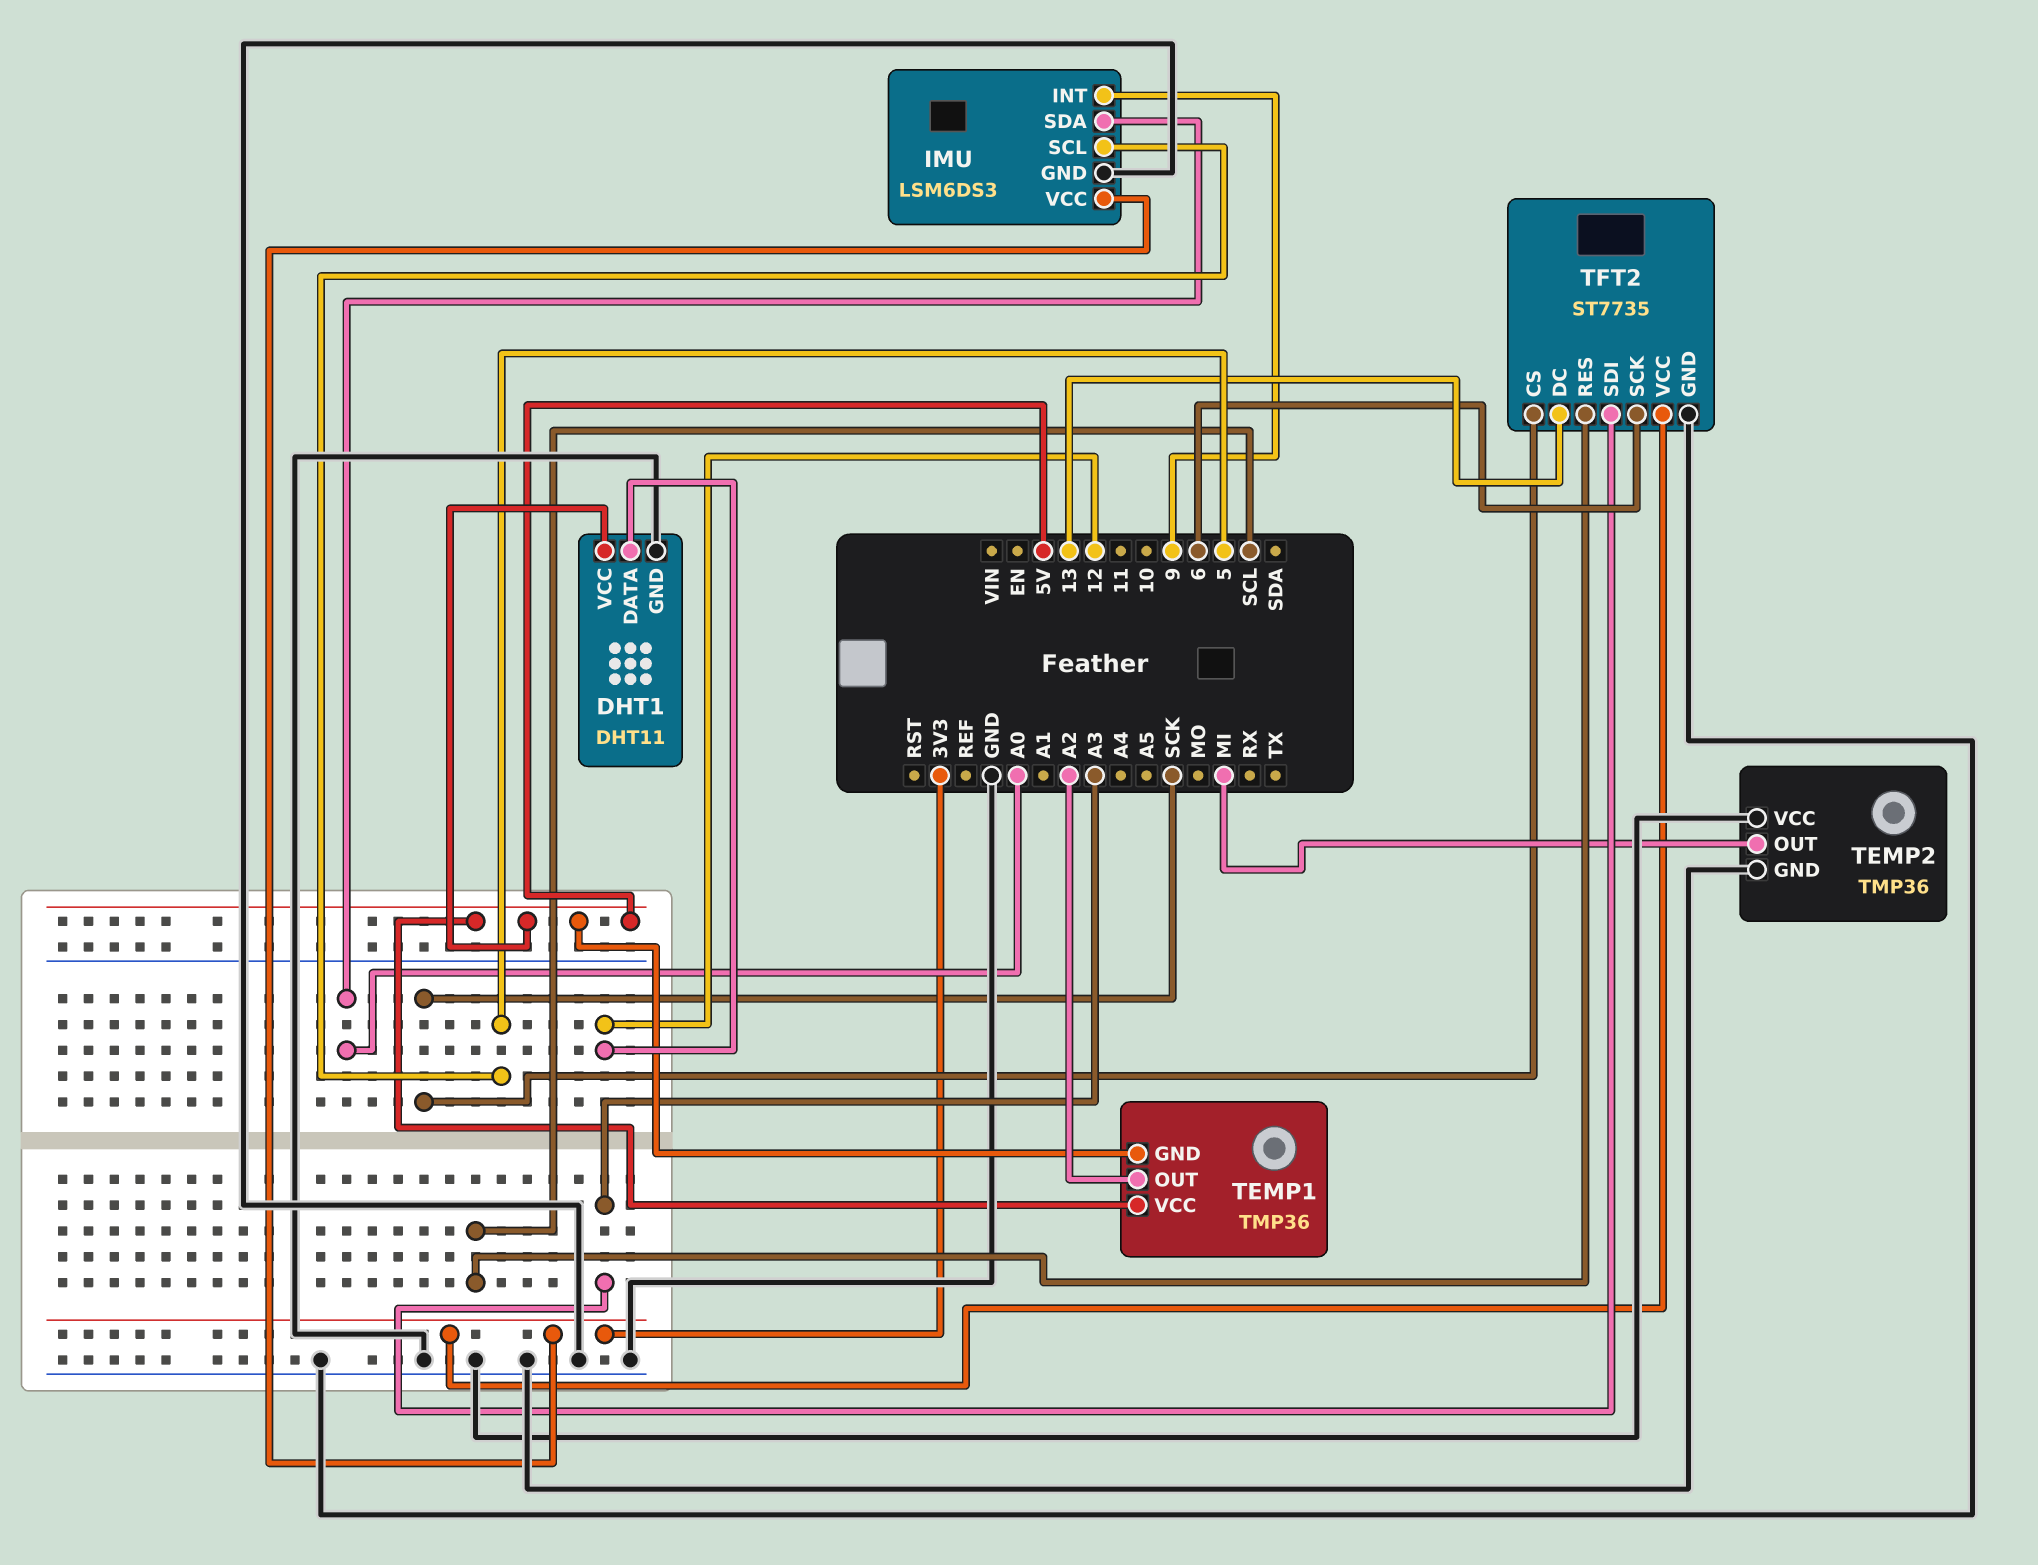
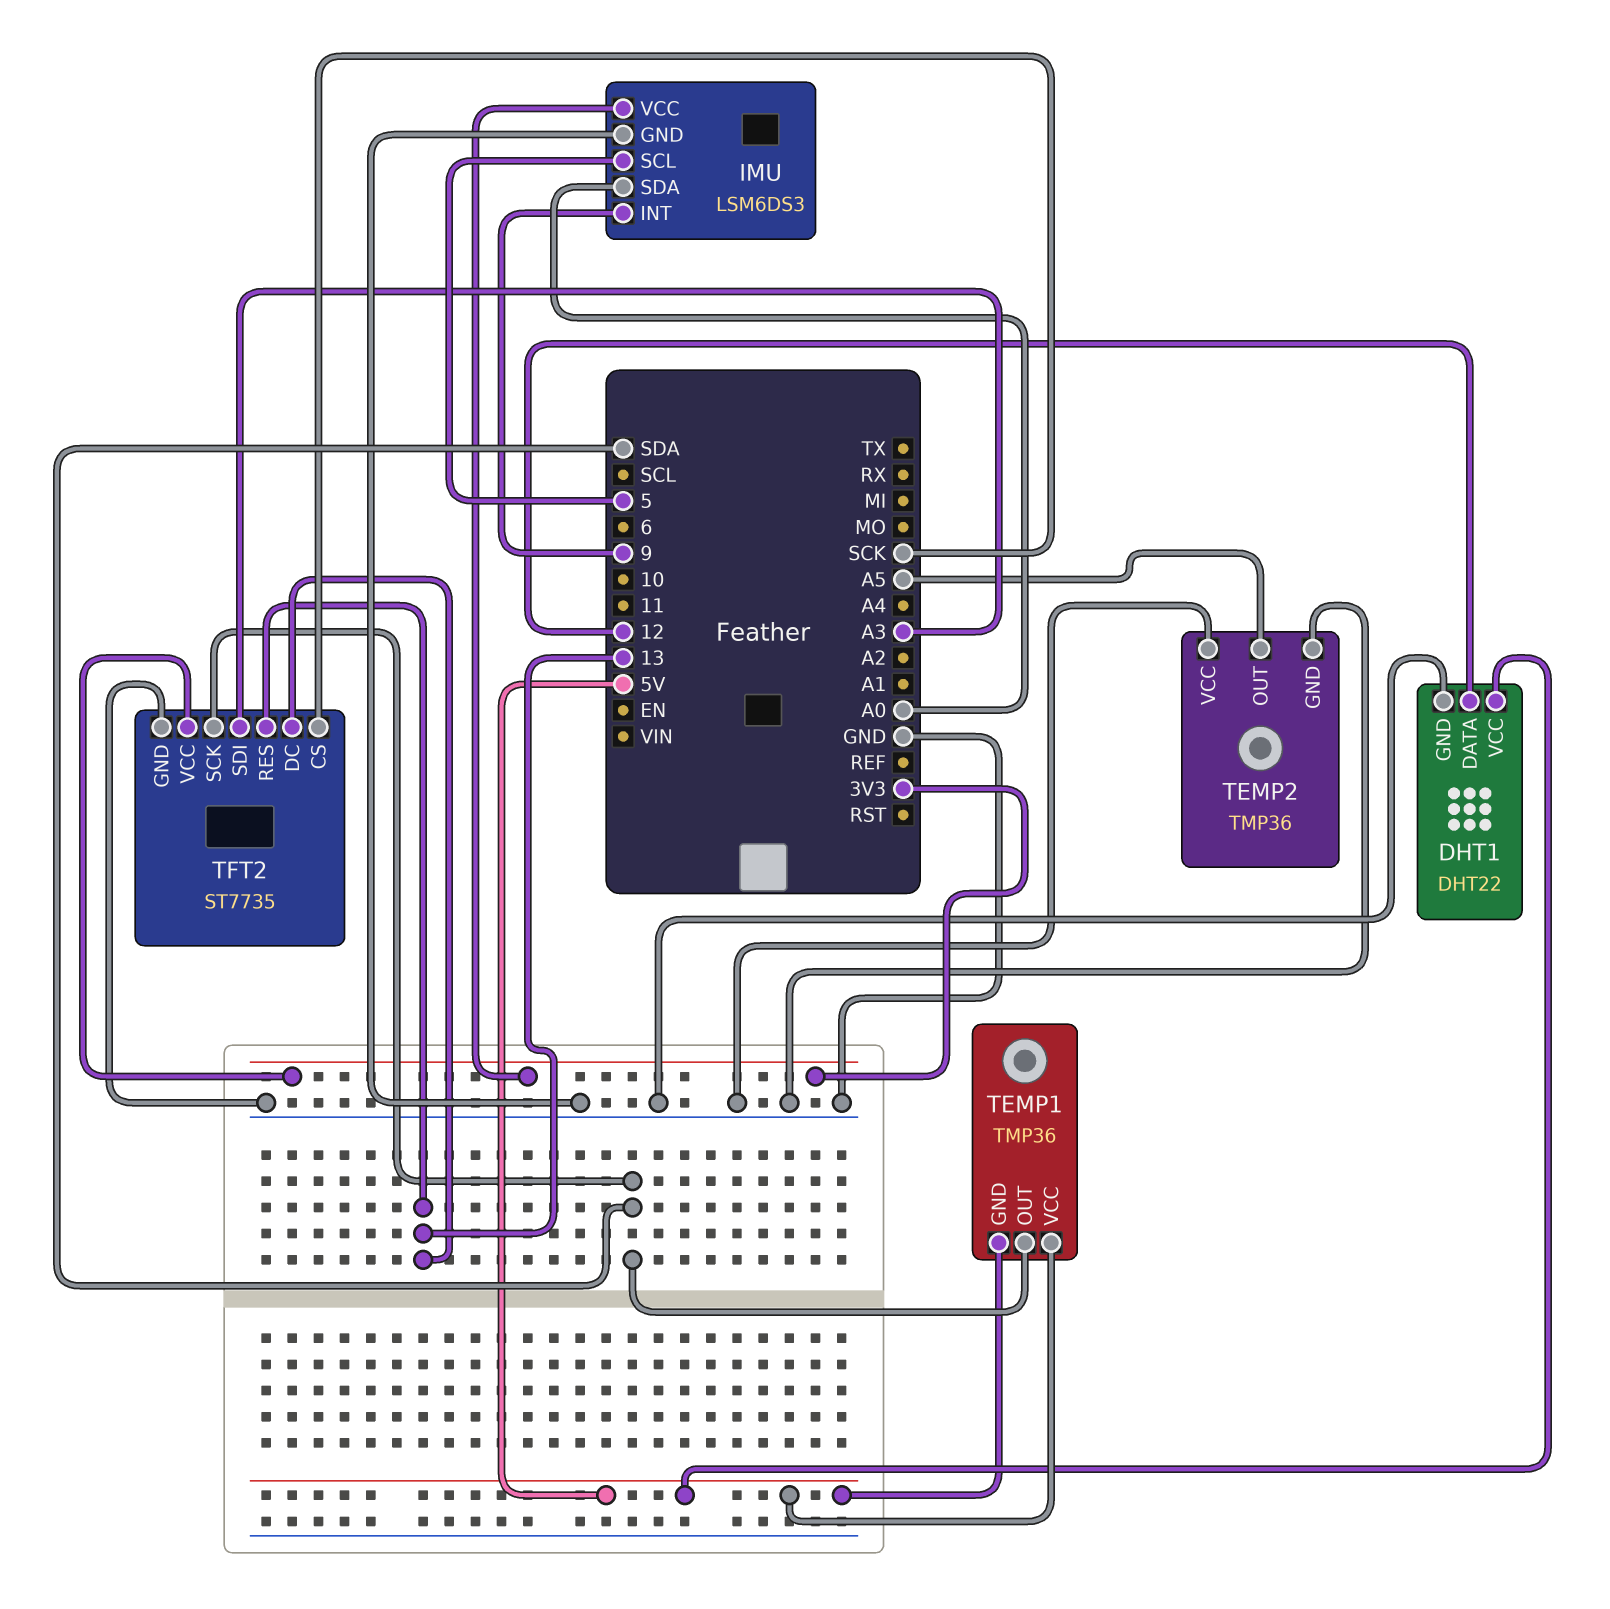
DHT1: DHT11 -> DHT22
TEMP1 pin OUT: A2 -> SDA
TEMP2 pin OUT: MI -> A5
TFT2 pin RES: SCL -> 13
TFT2 pin SCK: 6 -> SDA

